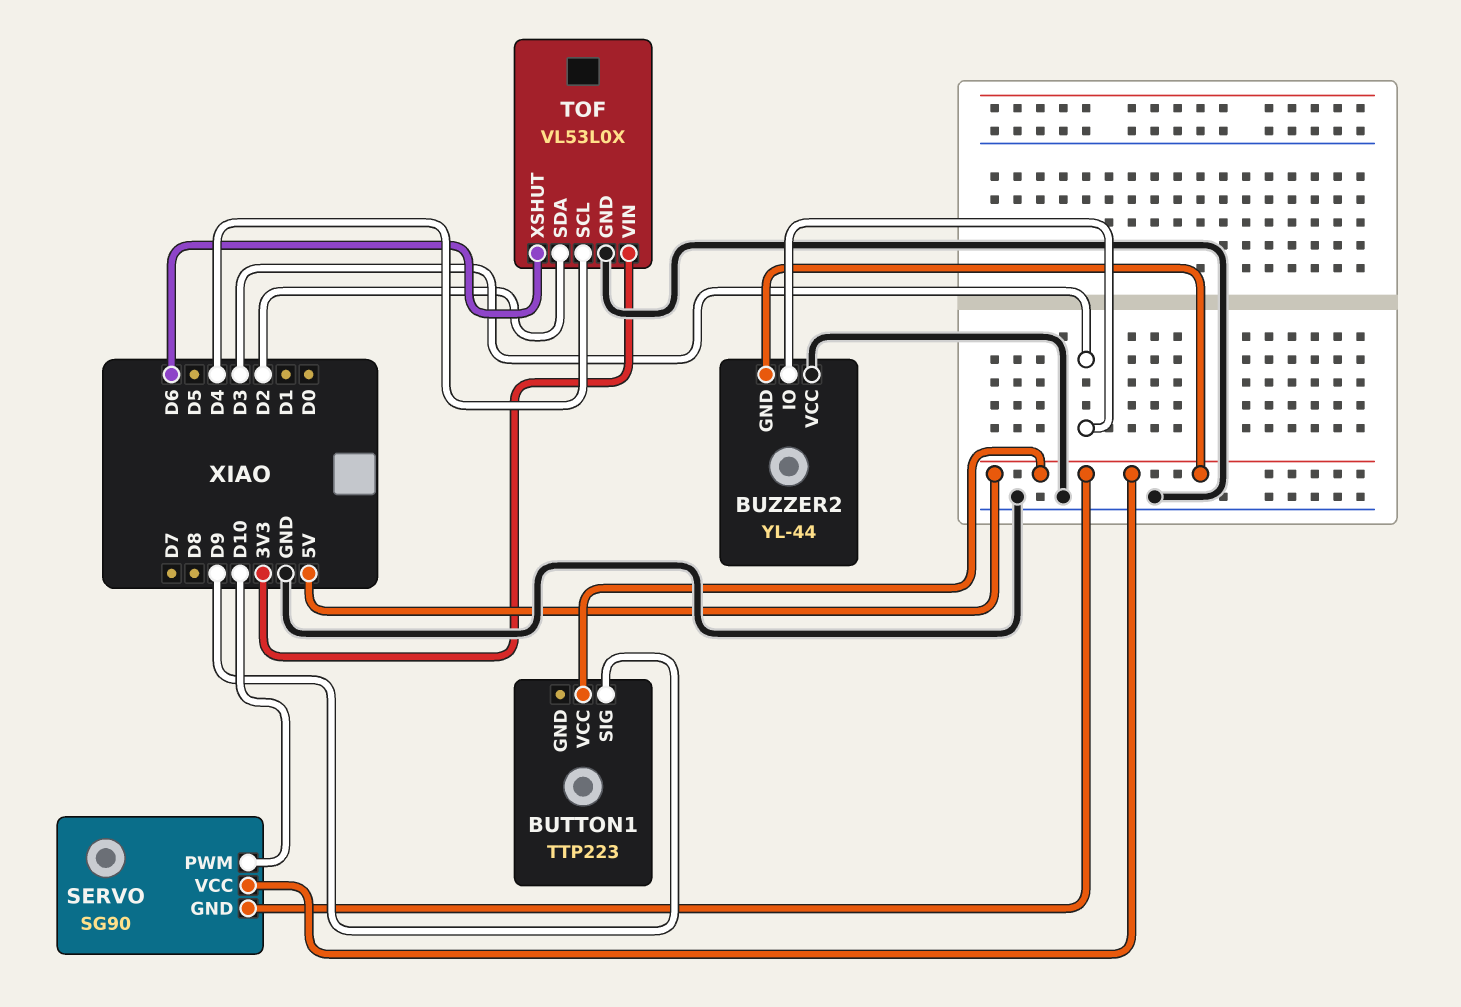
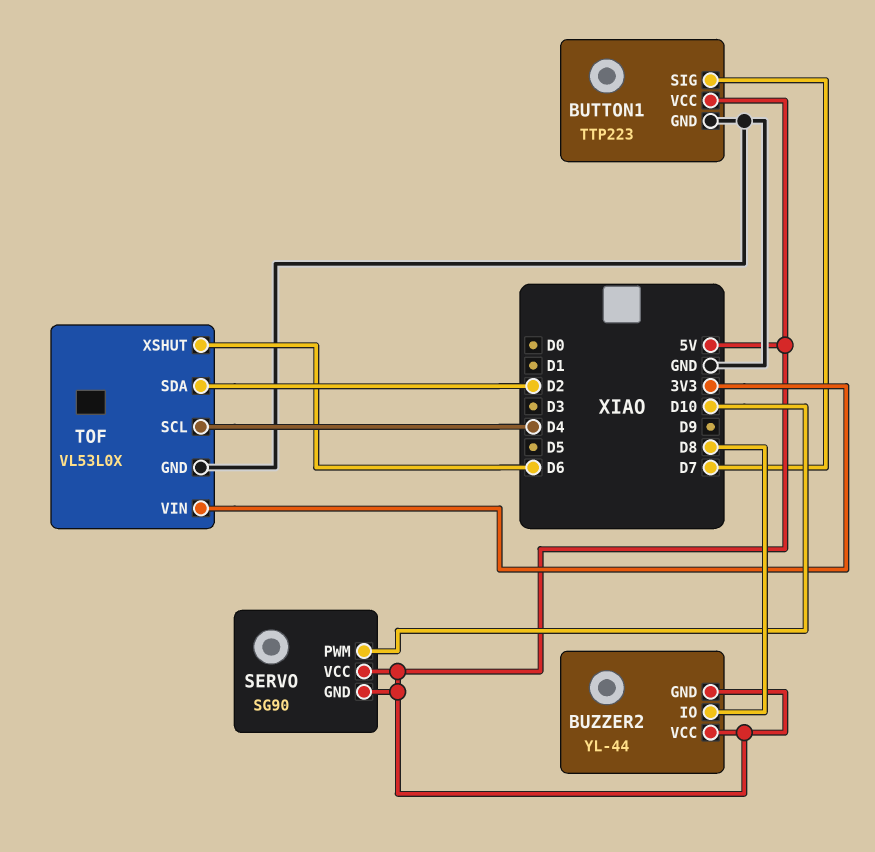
BUTTON1 pin GND: none -> GND
BUTTON1 pin SIG: D9 -> D7
BUZZER2 pin IO: D3 -> D8
BUZZER2 pin VCC: GND -> 5V

